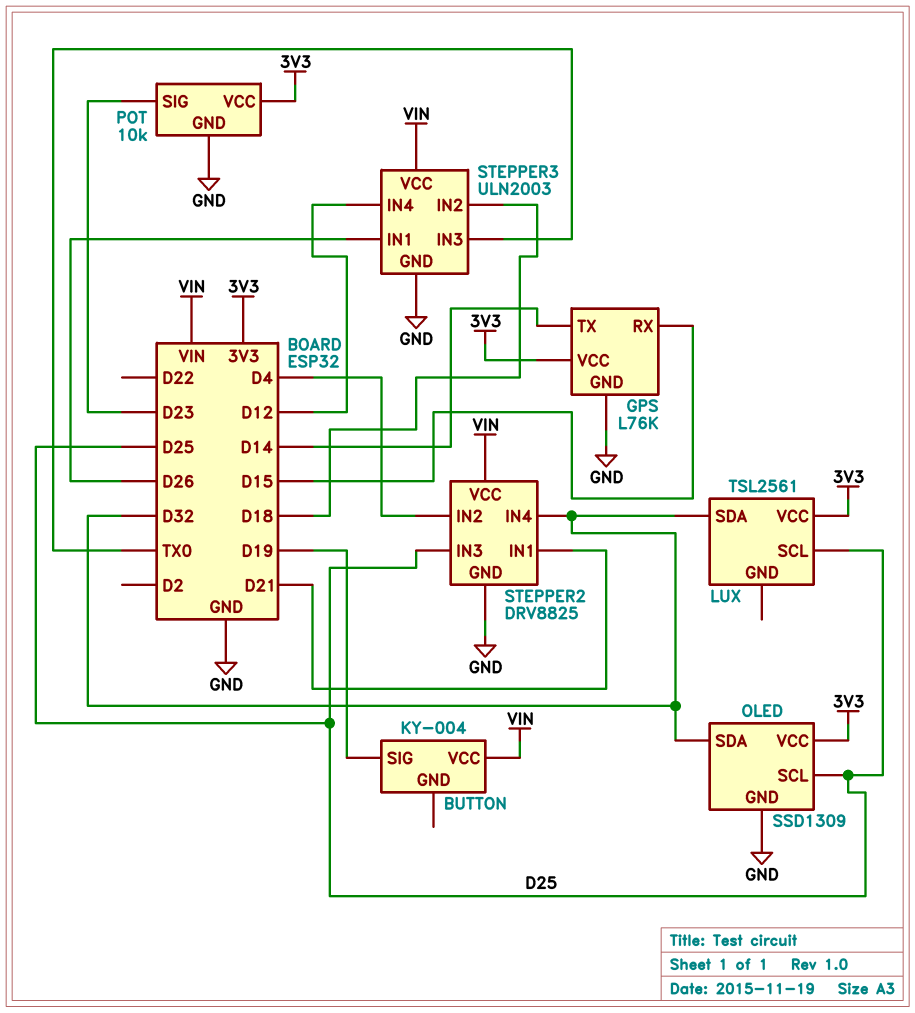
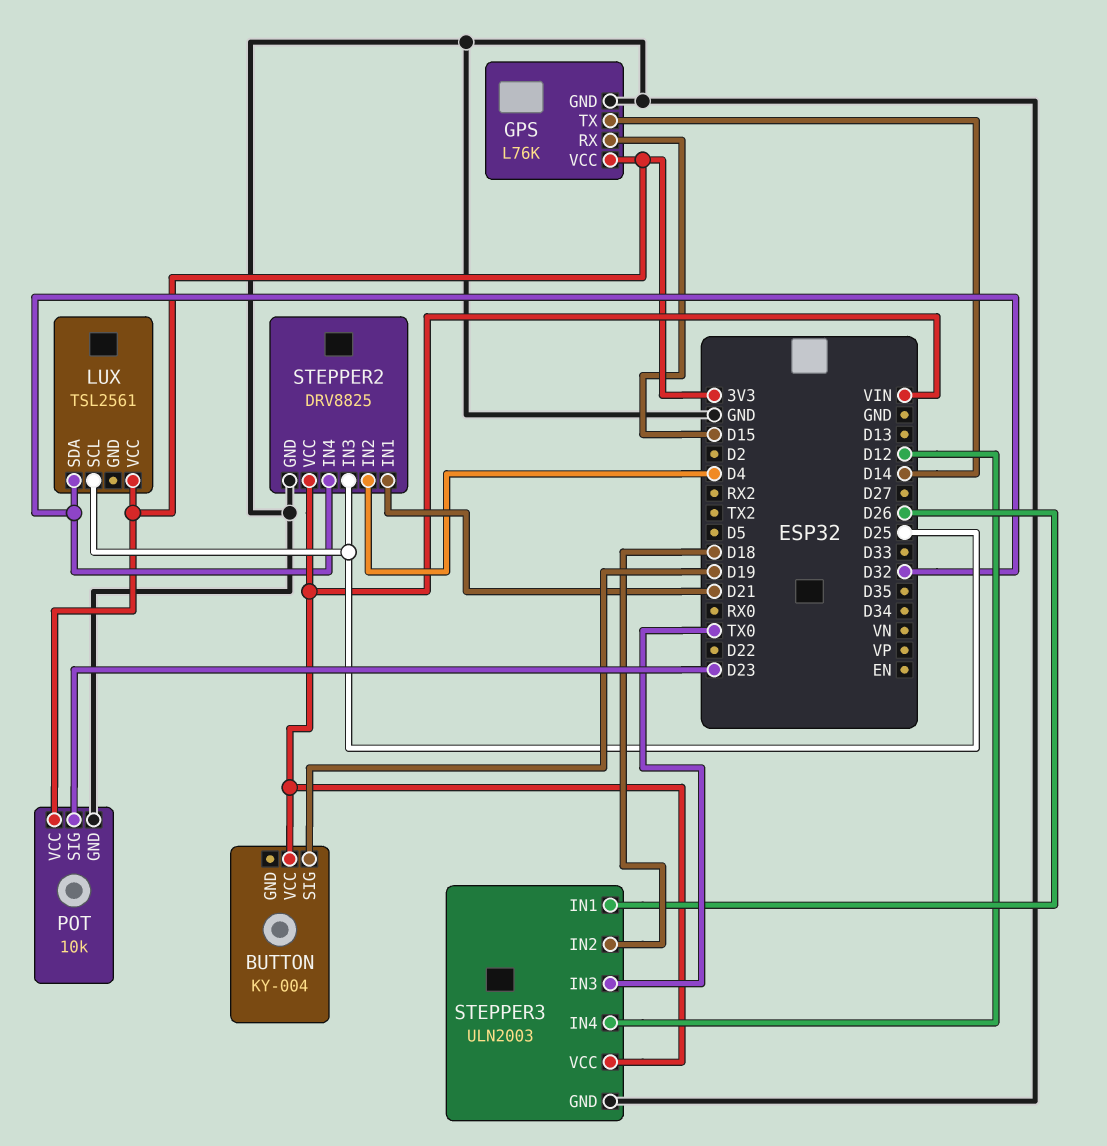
OLED: SSD1309 -> none
OLED pin GND: GND -> none
OLED pin SCL: D25 -> none
OLED pin SDA: D32 -> none
OLED pin VCC: 3V3 -> none

